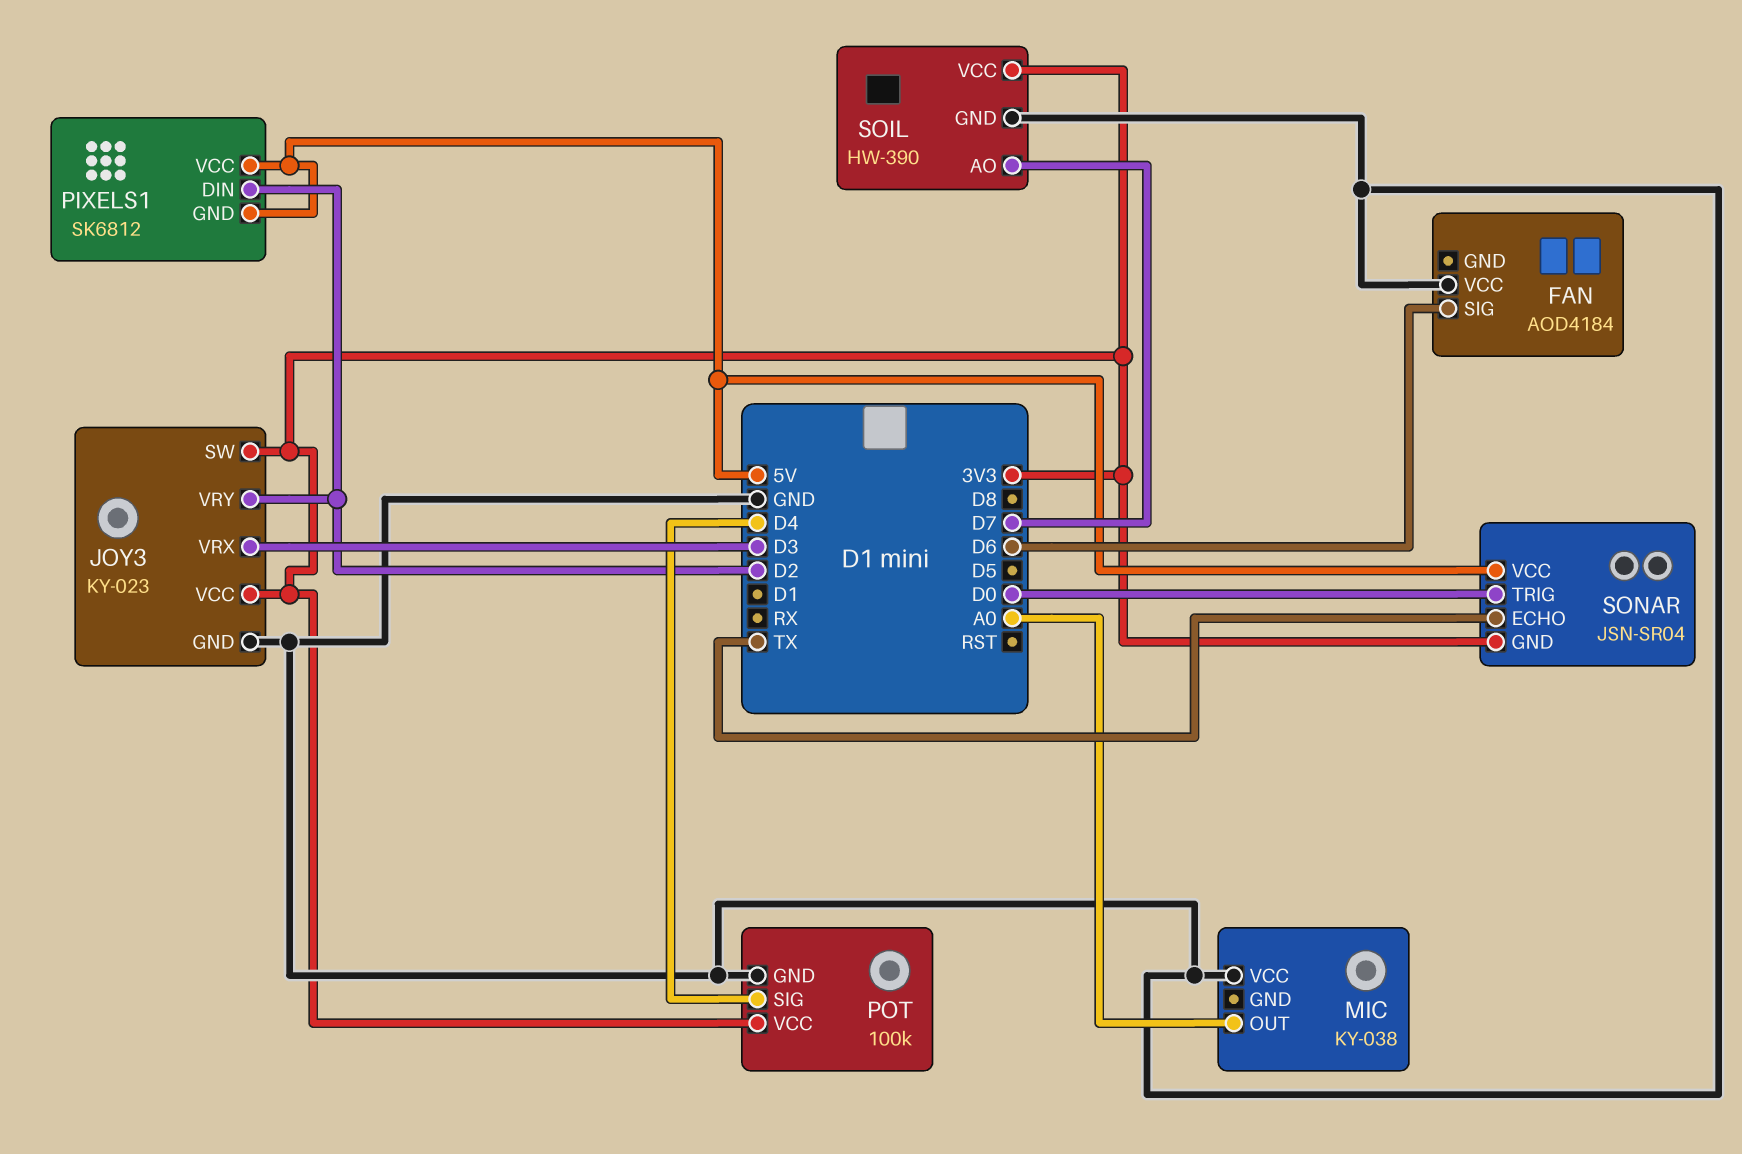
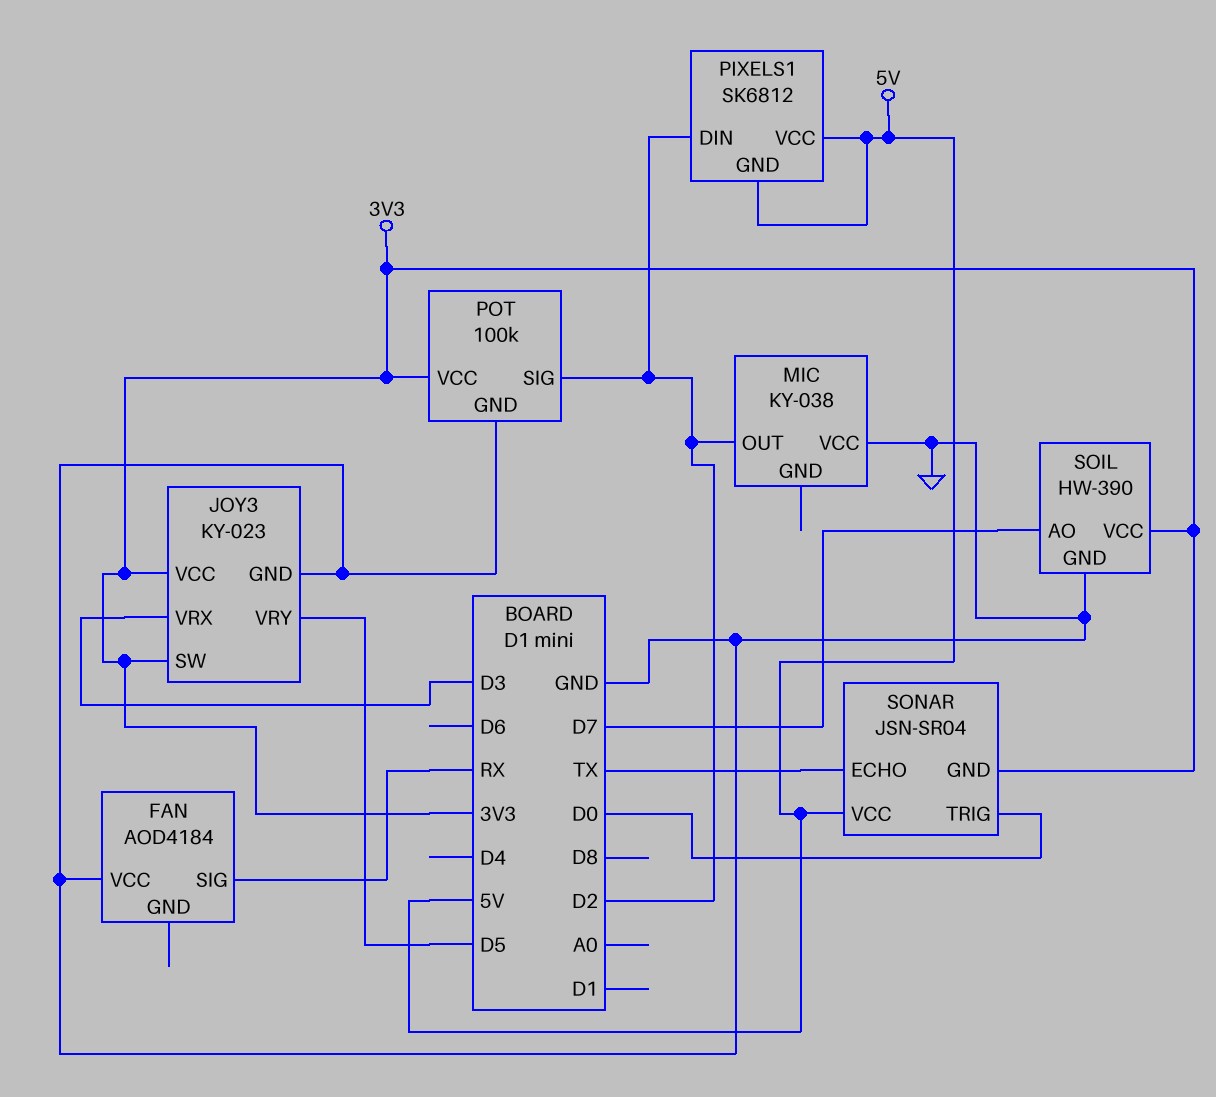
FAN pin SIG: D6 -> RX
JOY3 pin VRY: D2 -> D5
MIC pin OUT: A0 -> D2
POT pin SIG: D4 -> D2

